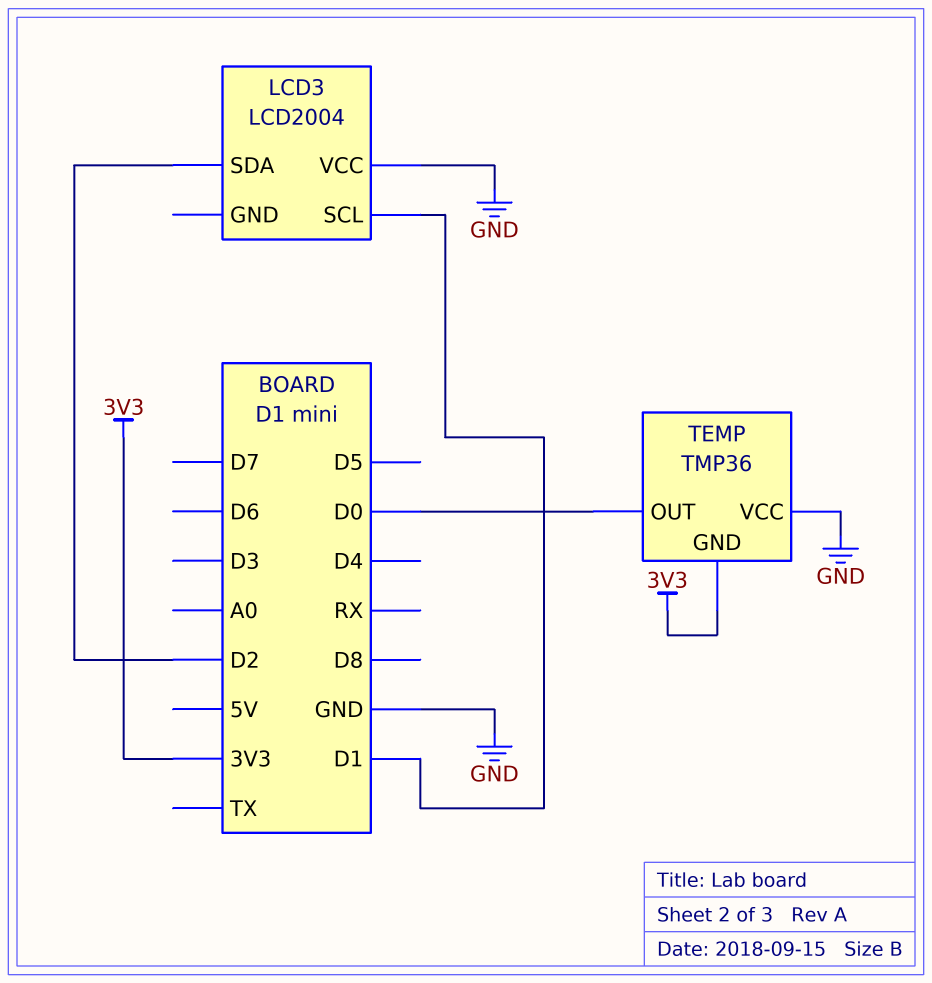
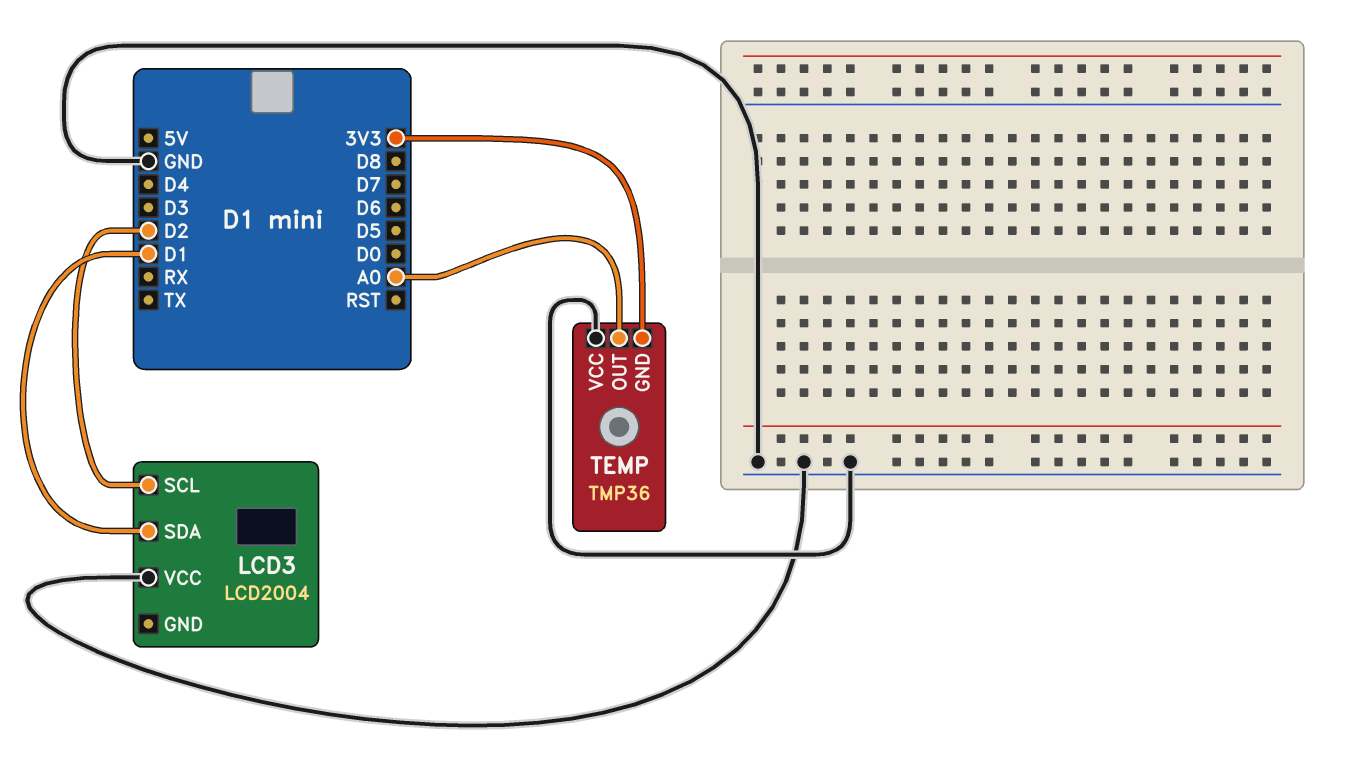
LCD3 pin SCL: D1 -> D2
LCD3 pin SDA: D2 -> D1
TEMP pin OUT: D0 -> A0

